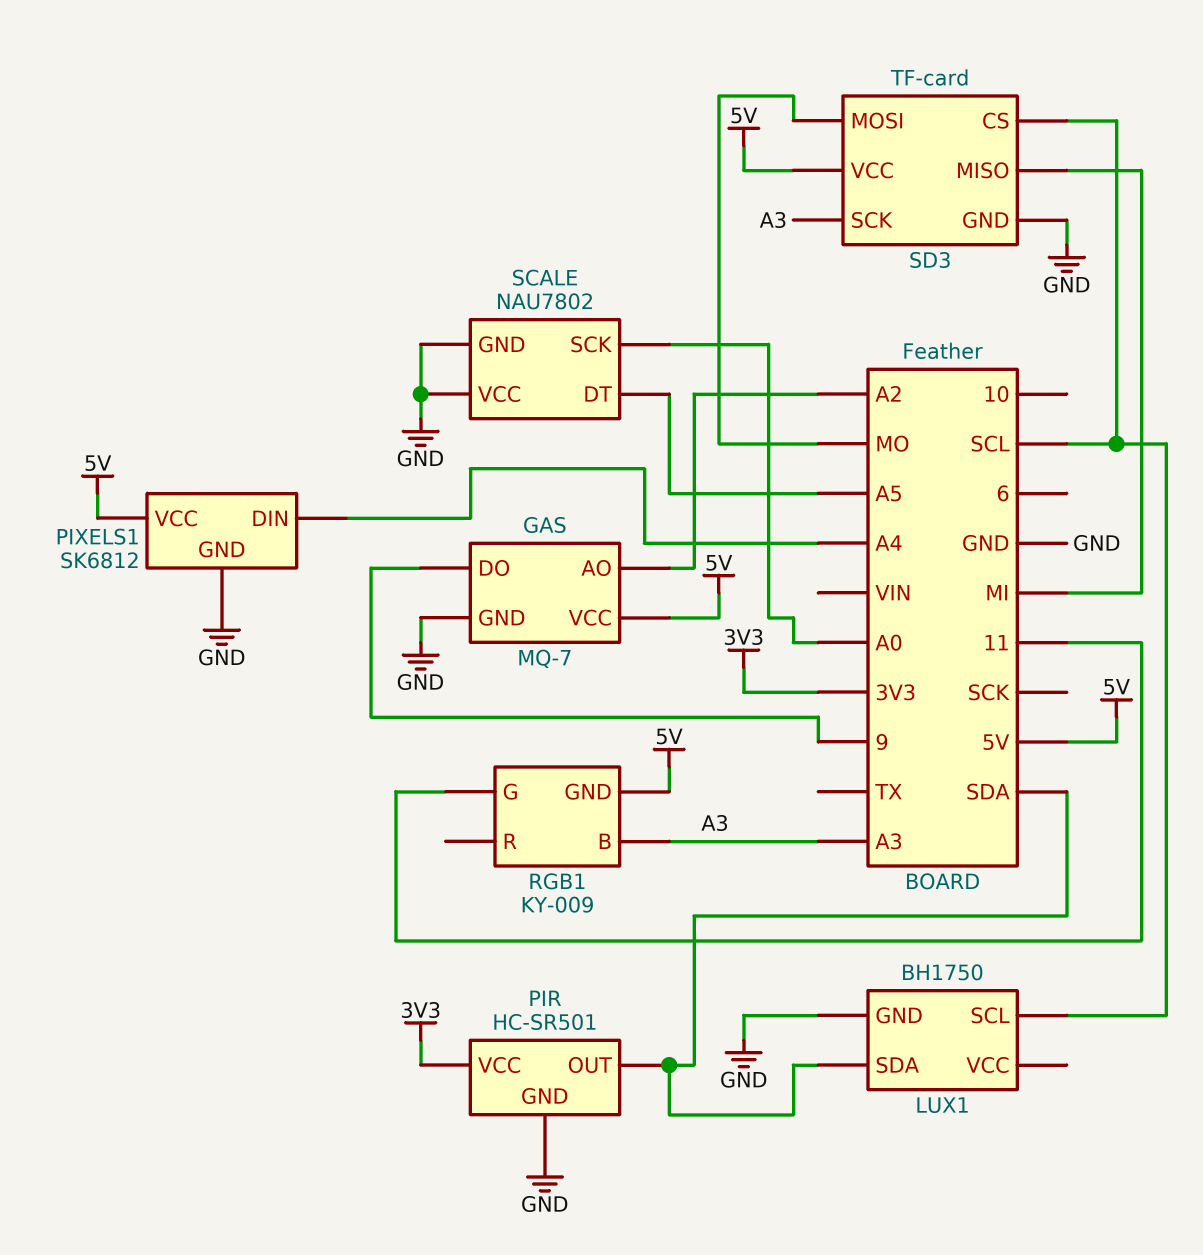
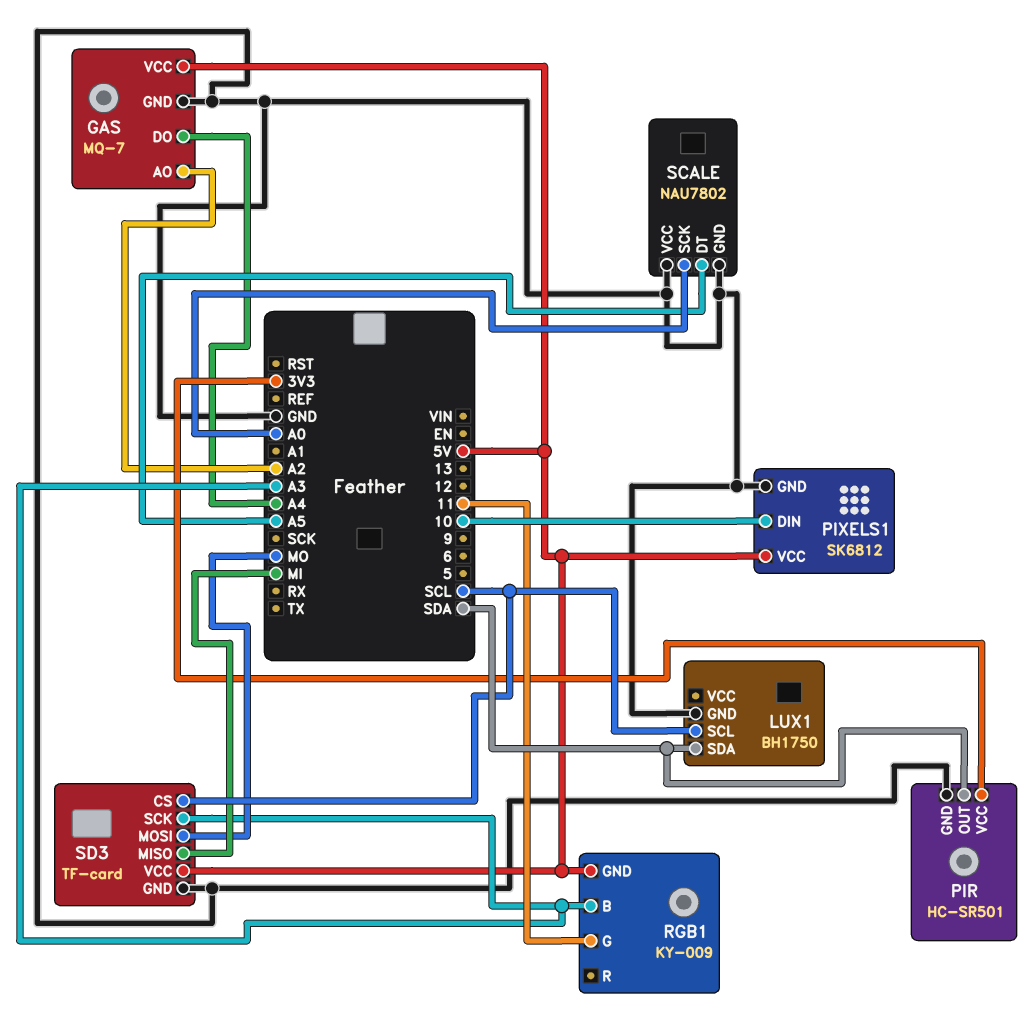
GAS pin DO: 9 -> A4
PIXELS1 pin DIN: A4 -> 10

